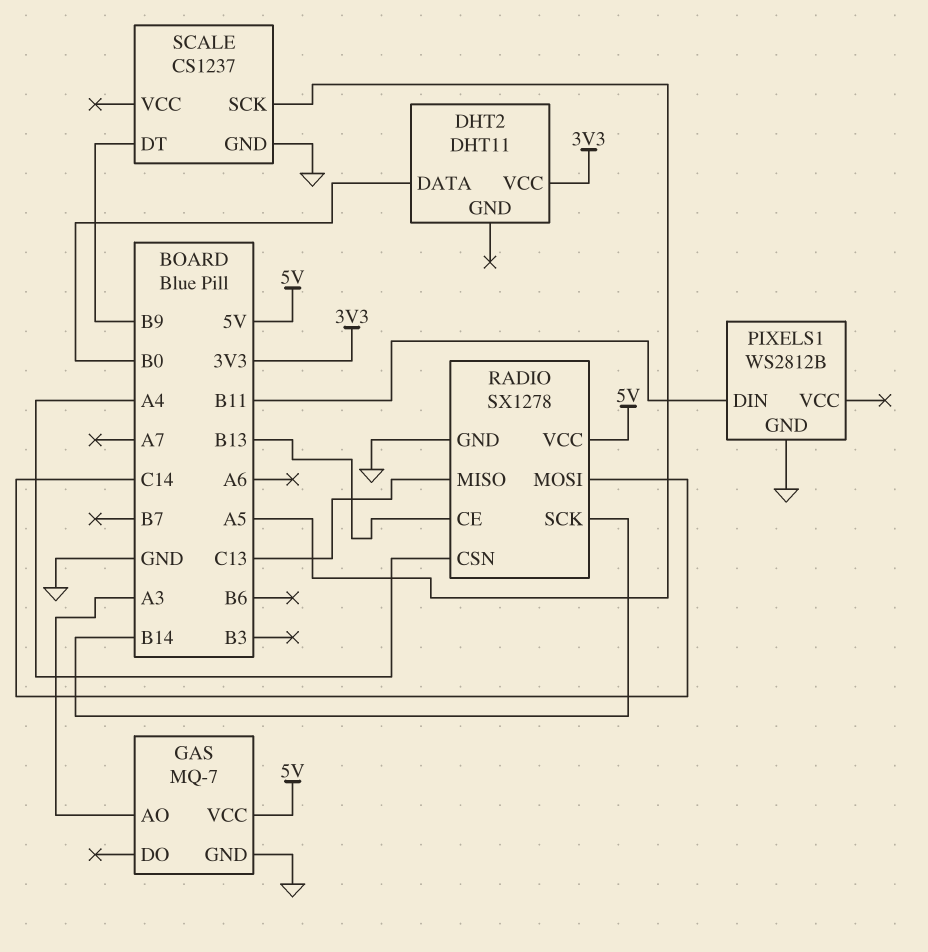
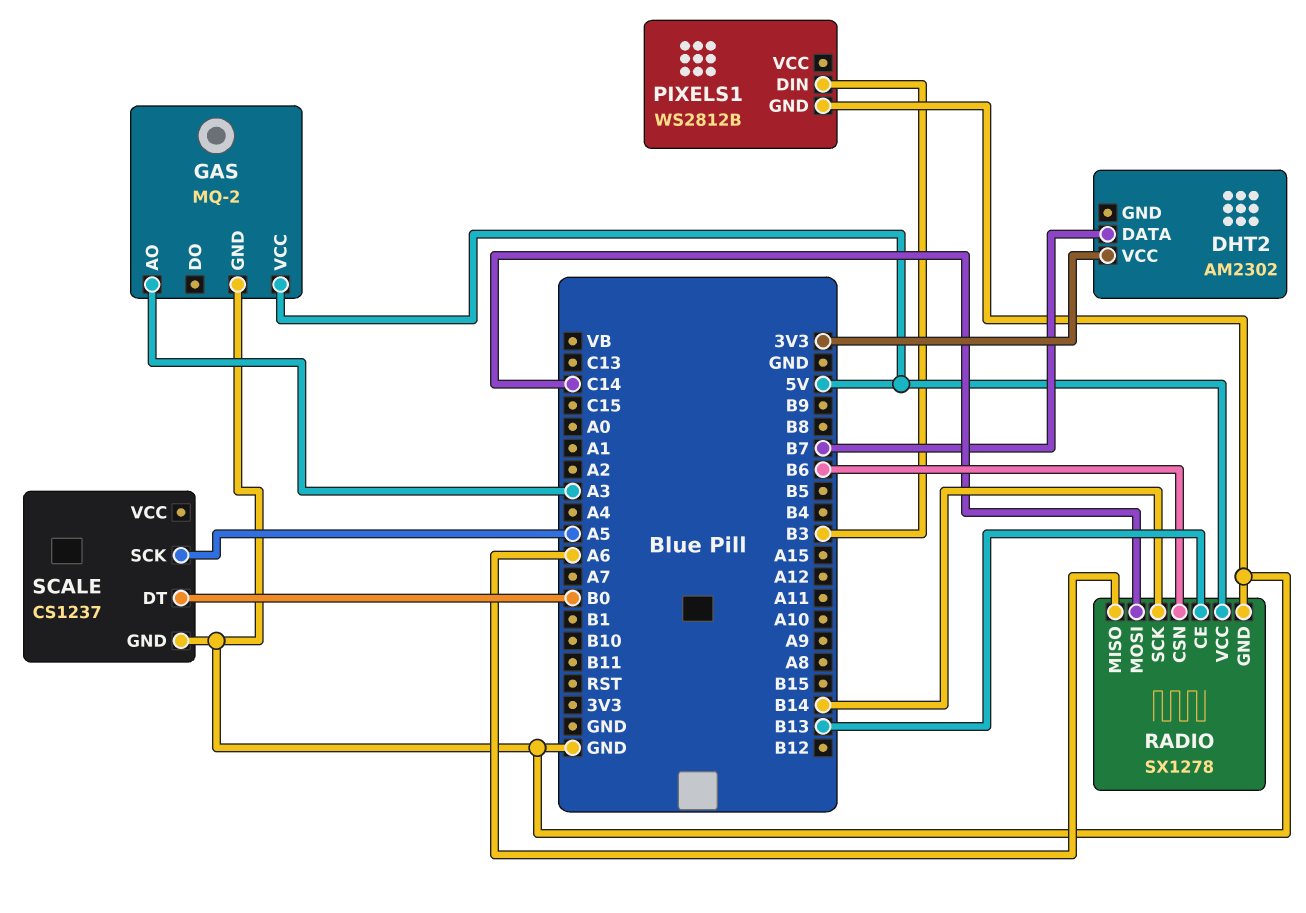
DHT2: DHT11 -> AM2302
DHT2 pin DATA: B0 -> B7
GAS: MQ-7 -> MQ-2
PIXELS1 pin DIN: B11 -> B3
RADIO pin CSN: A4 -> B6
RADIO pin MISO: C13 -> A6
SCALE pin DT: B9 -> B0

